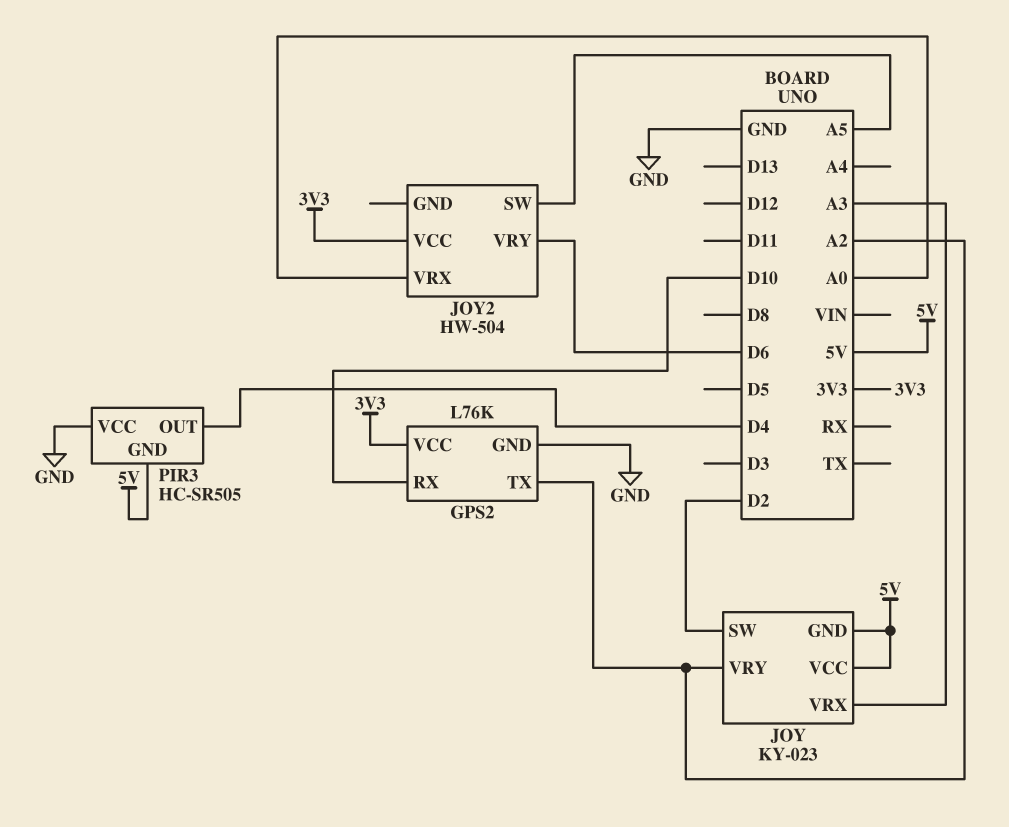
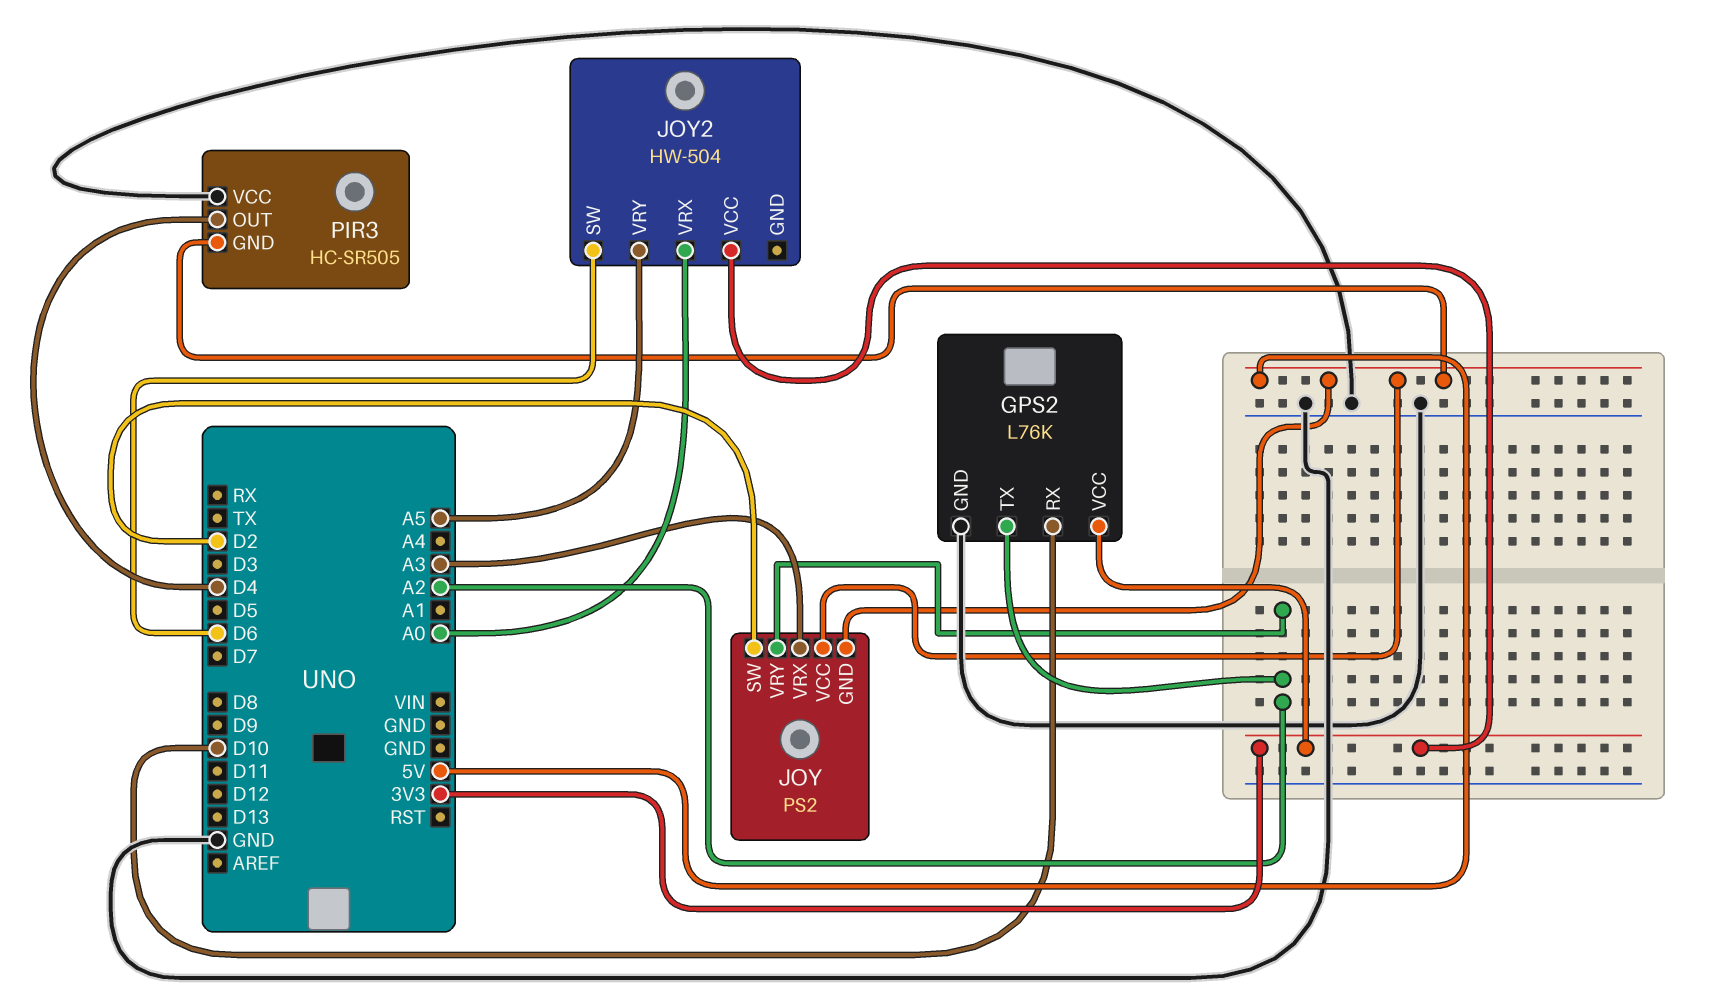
JOY: KY-023 -> PS2
JOY2 pin SW: A5 -> D6
JOY2 pin VRY: D6 -> A5

